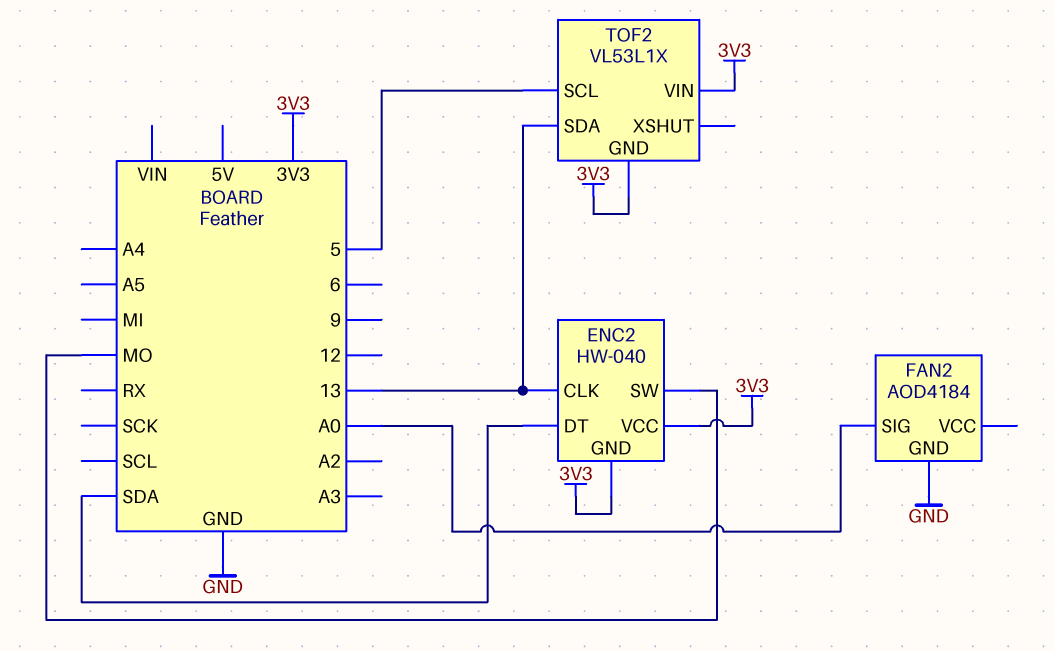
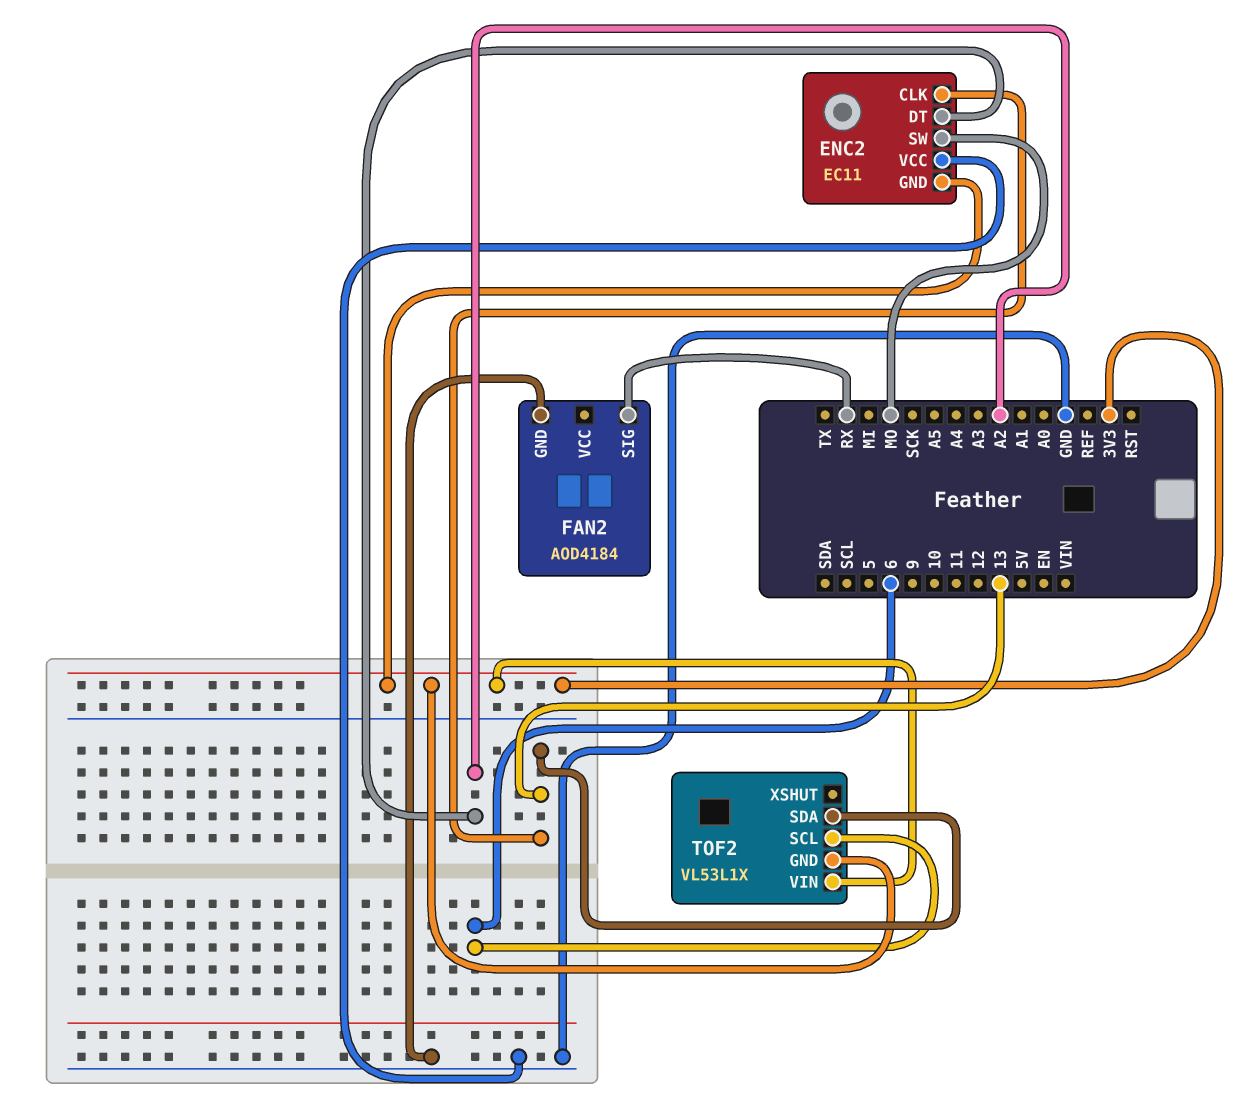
ENC2: HW-040 -> EC11
ENC2 pin DT: SDA -> A2
ENC2 pin VCC: 3V3 -> GND
FAN2 pin SIG: A0 -> RX
TOF2 pin SCL: 5 -> 6

